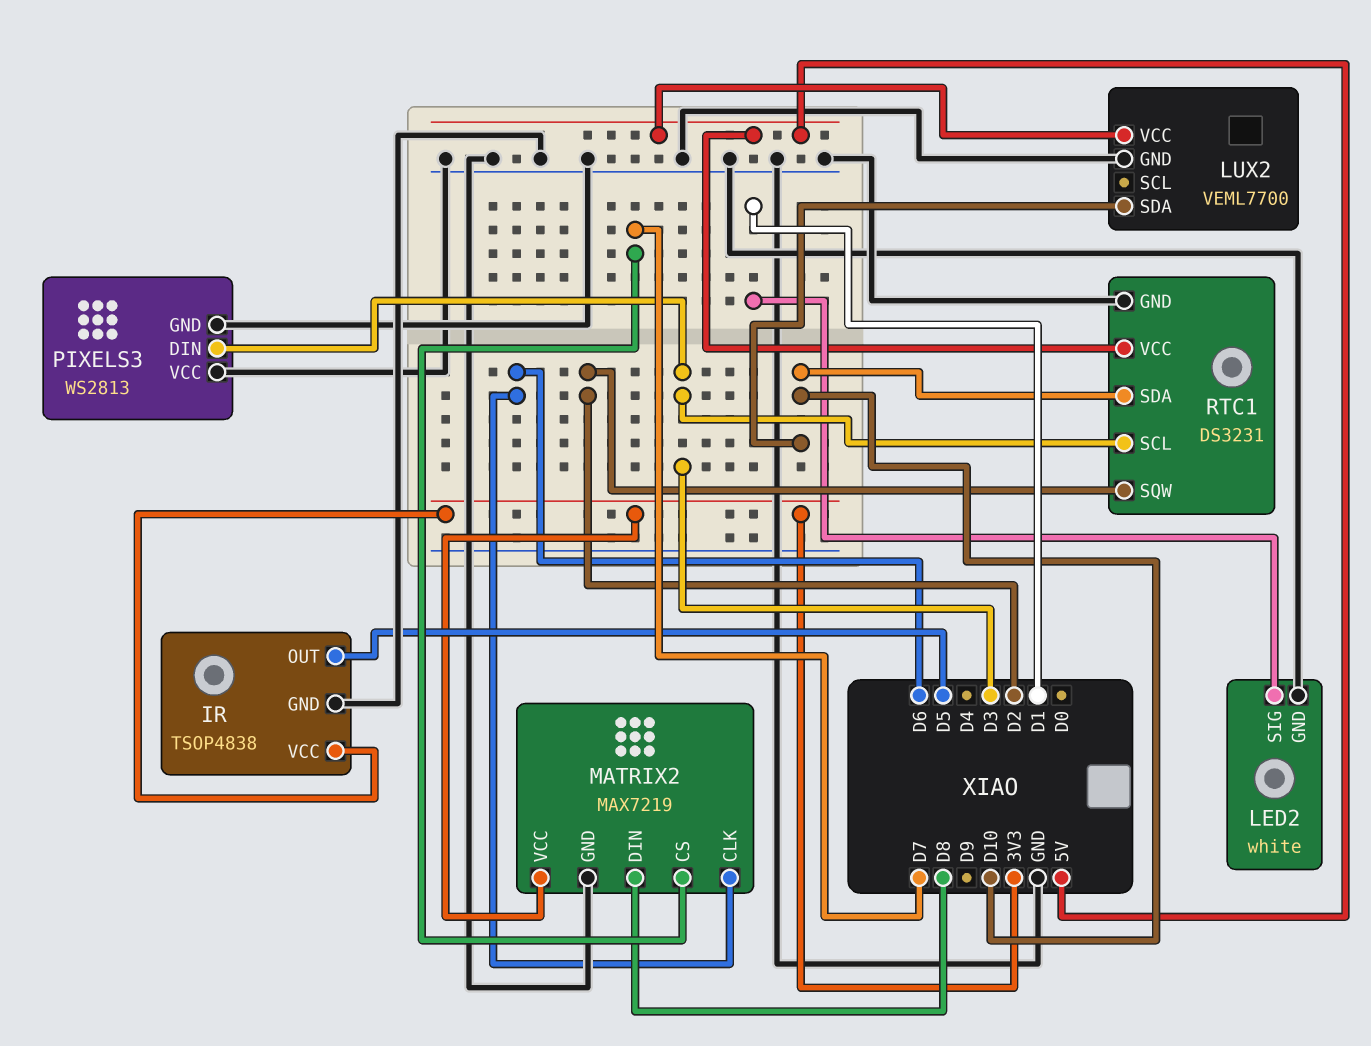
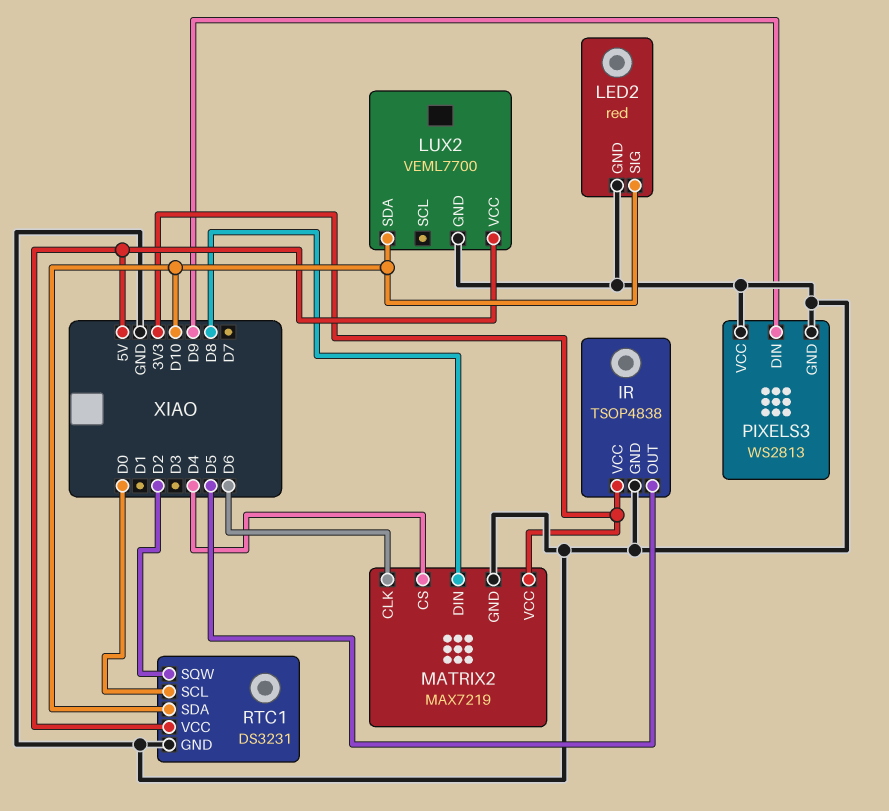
LED2: white -> red
LED2 pin SIG: D1 -> D10
MATRIX2 pin CS: D7 -> D4
PIXELS3 pin DIN: D3 -> D9
RTC1 pin SCL: D3 -> D0

